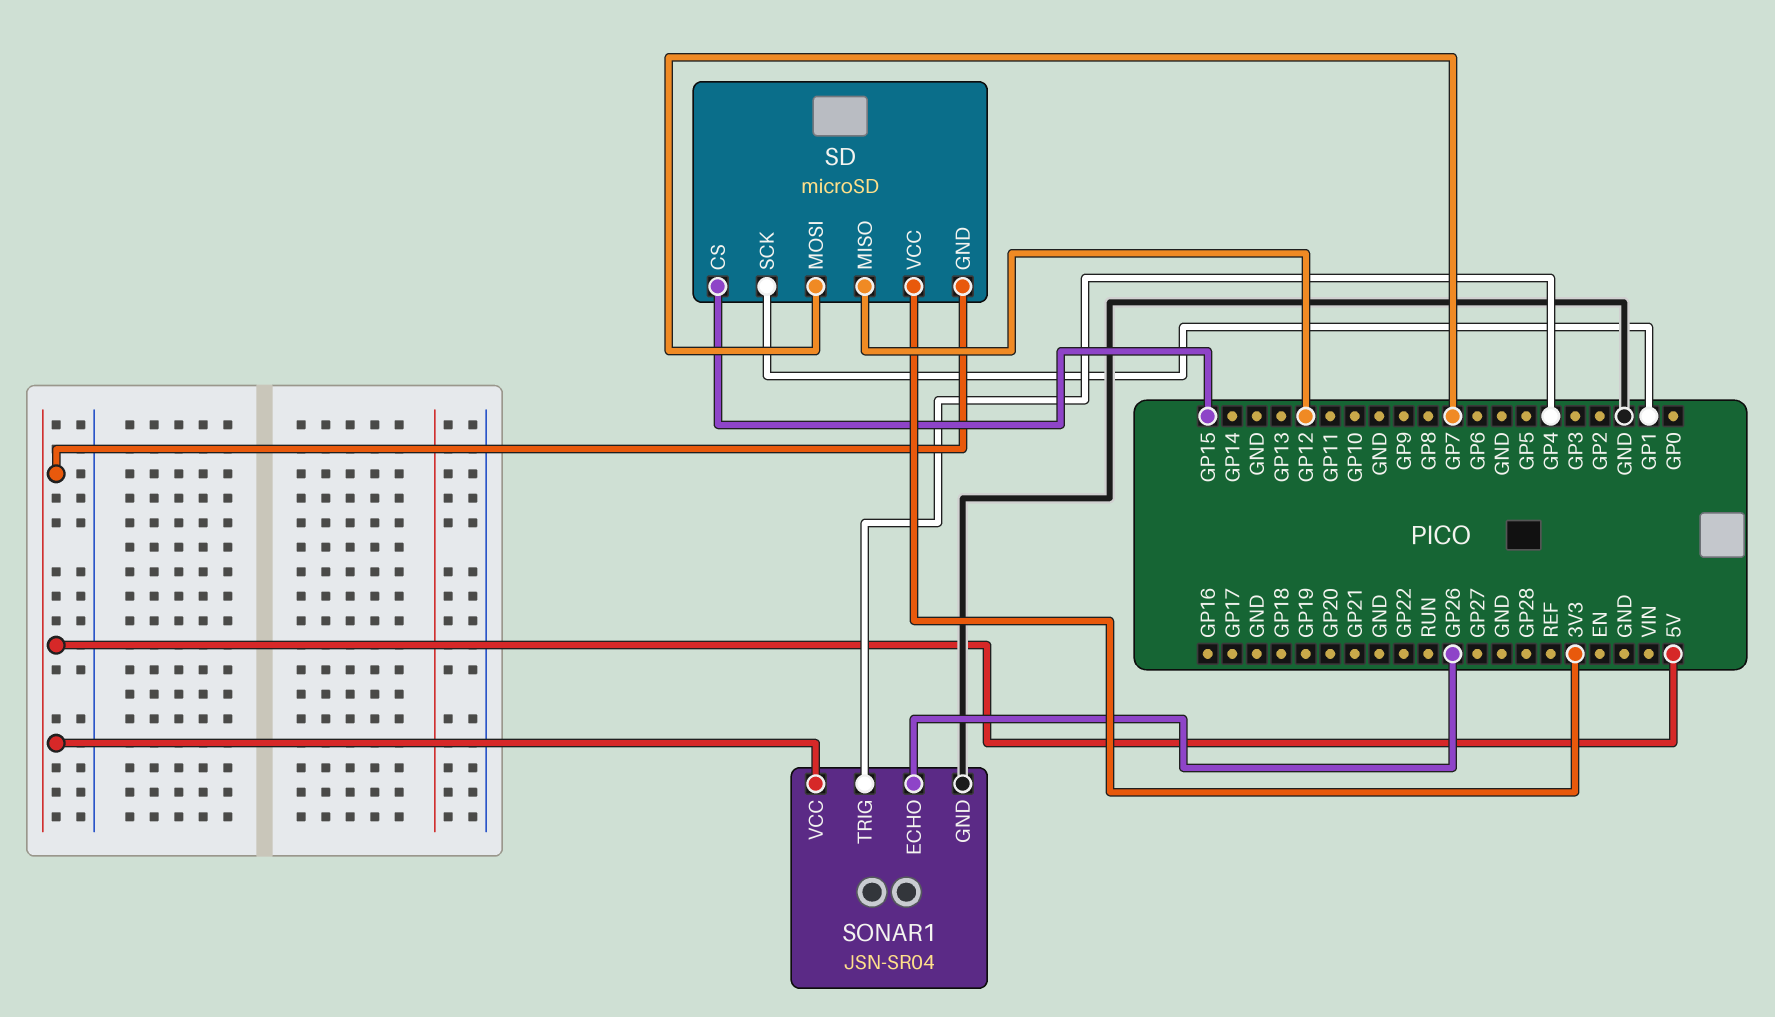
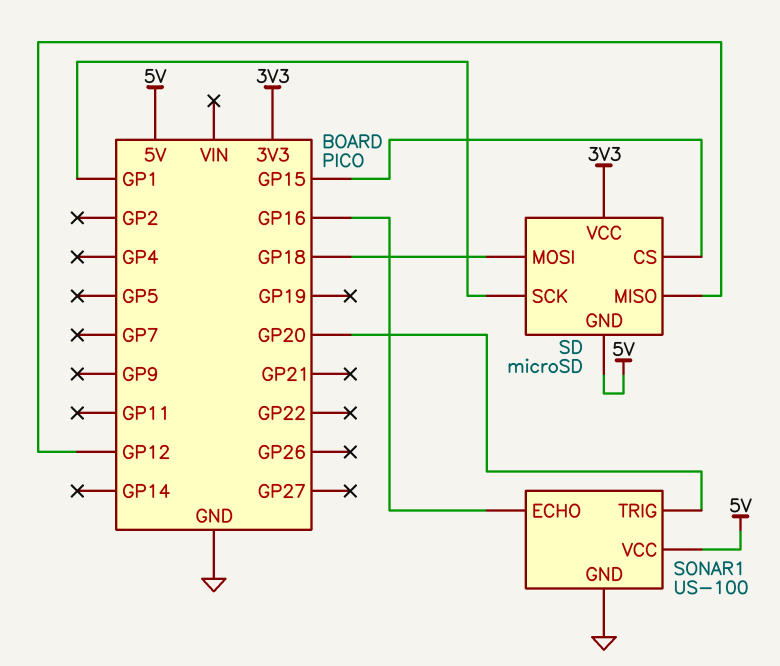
SD pin MOSI: GP7 -> GP18
SONAR1: JSN-SR04 -> US-100
SONAR1 pin ECHO: GP26 -> GP16
SONAR1 pin TRIG: GP4 -> GP20

